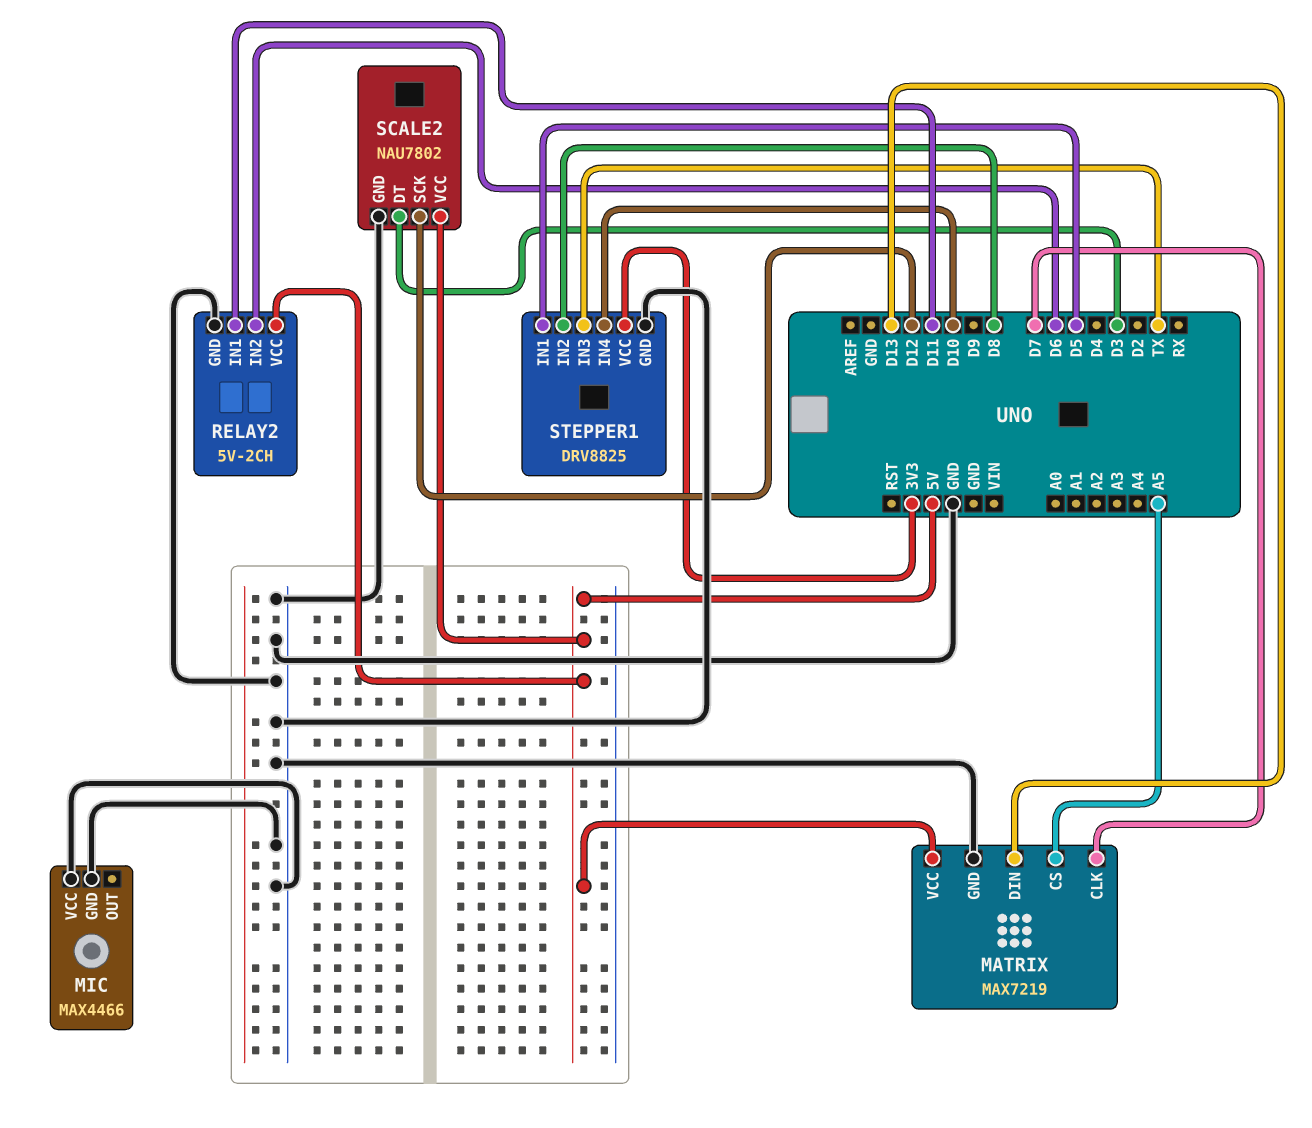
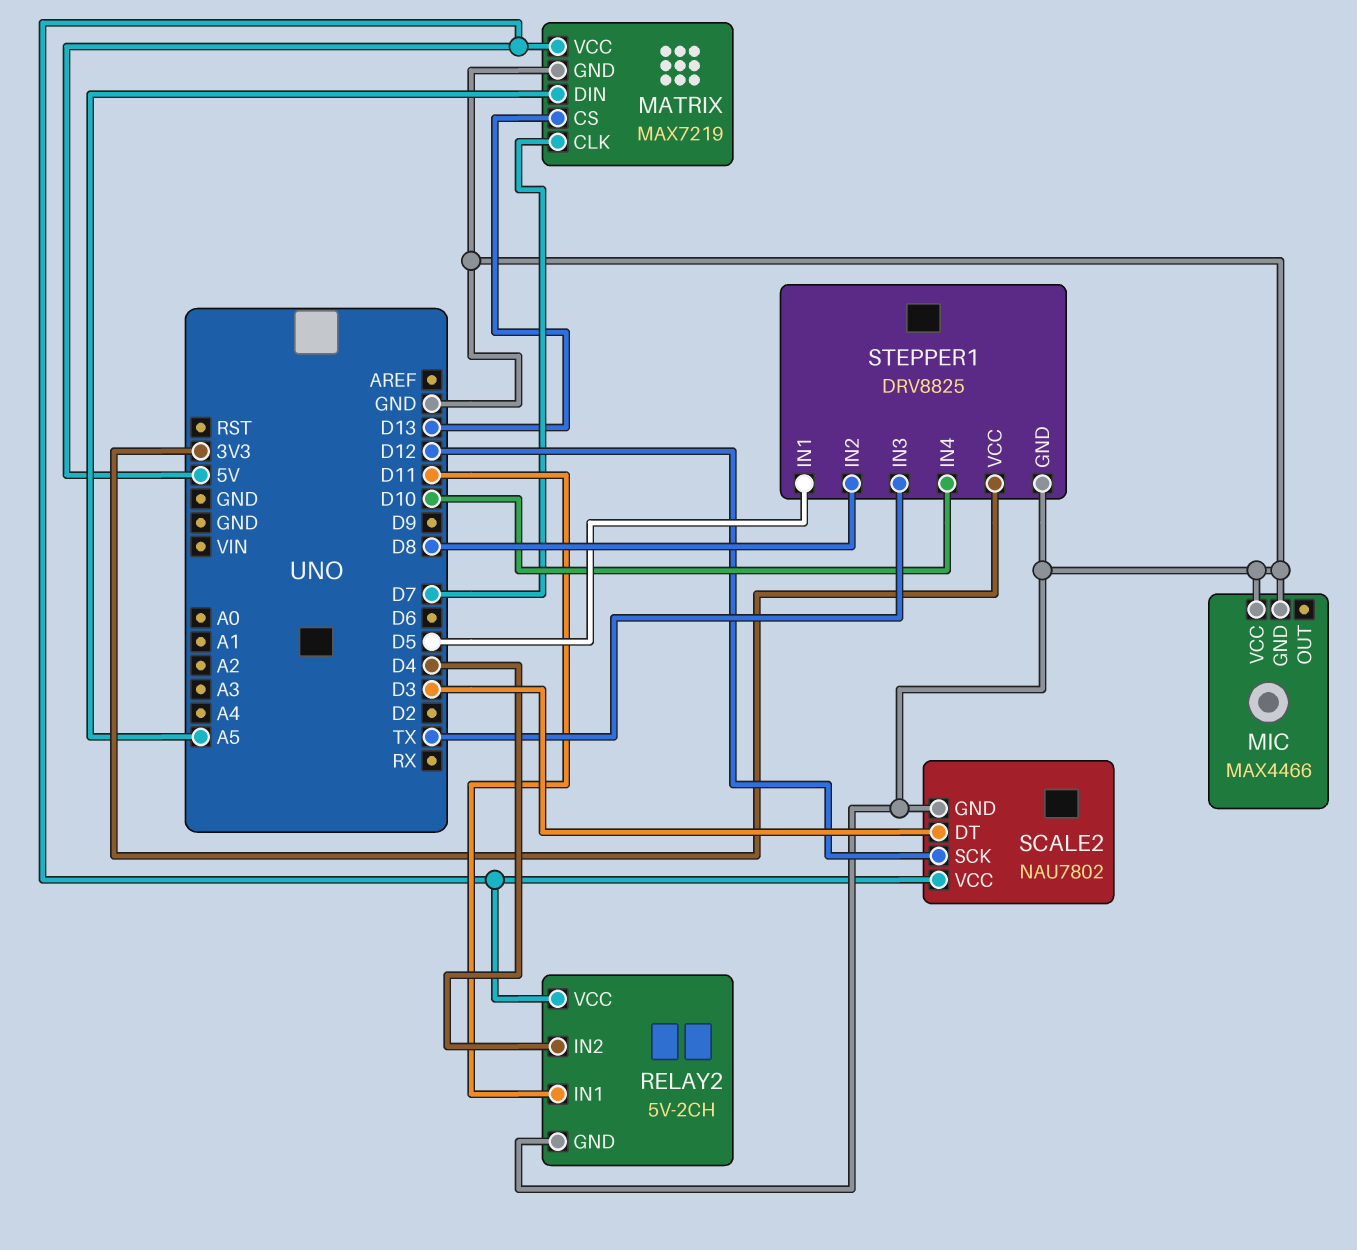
MATRIX pin CS: A5 -> D13
MATRIX pin DIN: D13 -> A5
RELAY2 pin IN2: D6 -> D4

